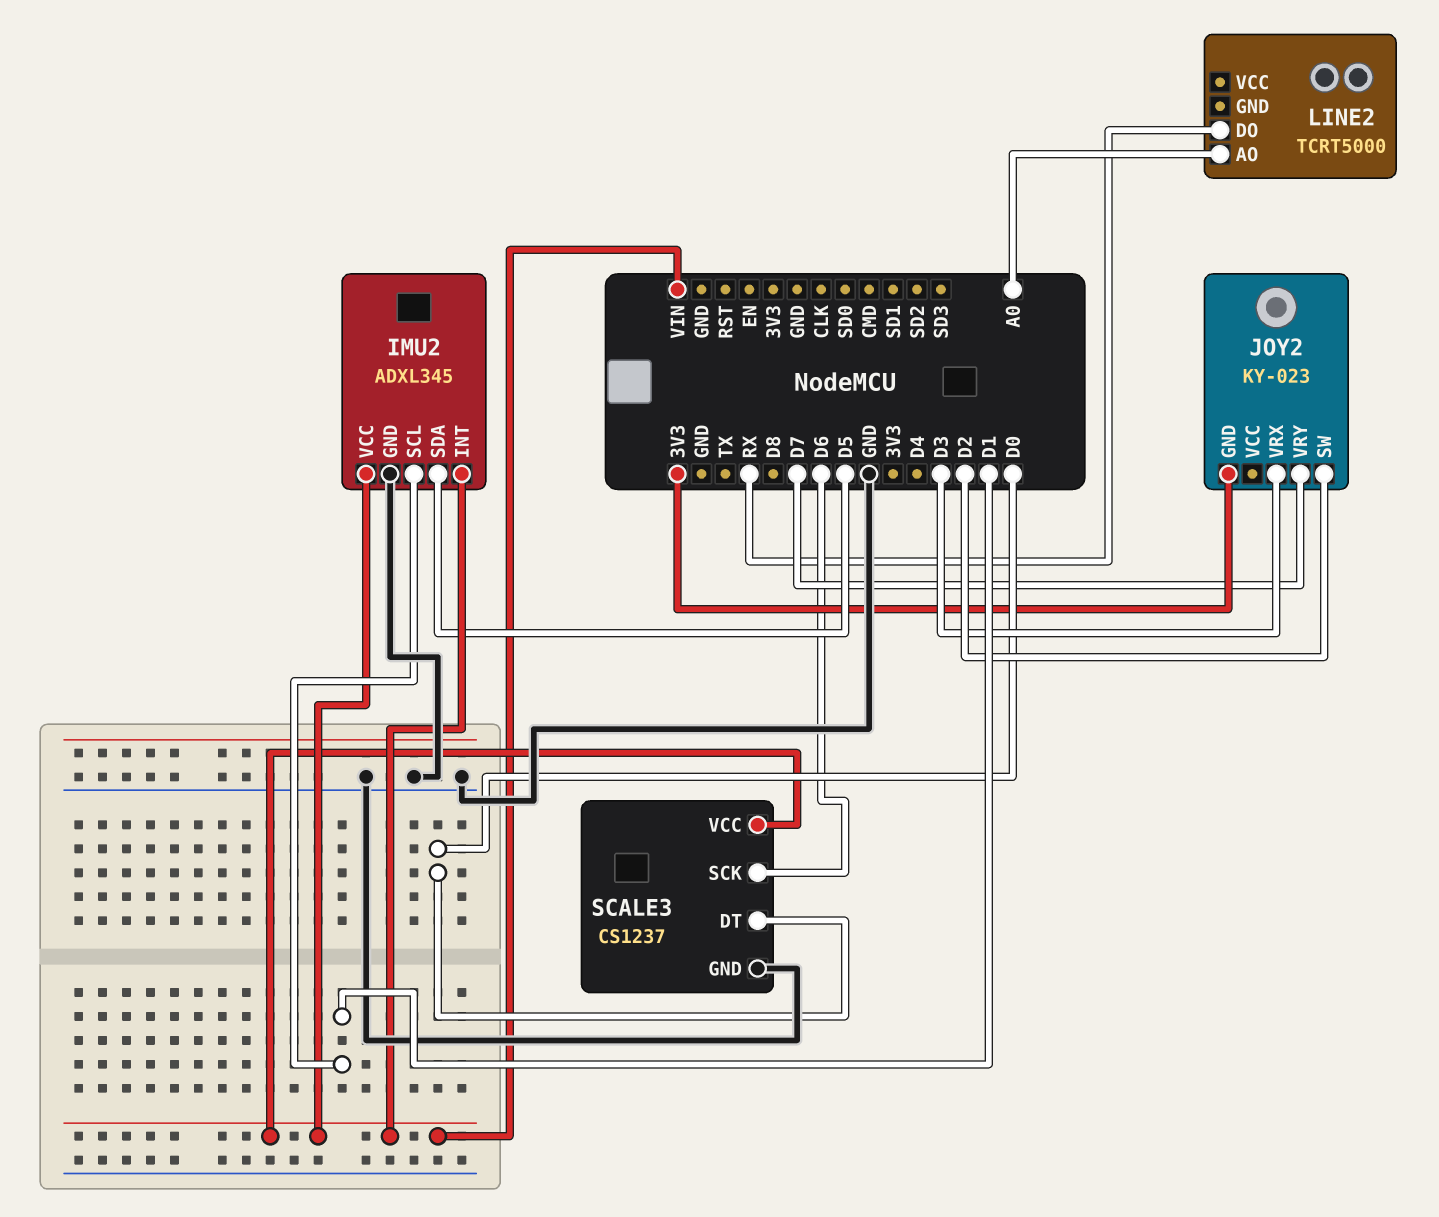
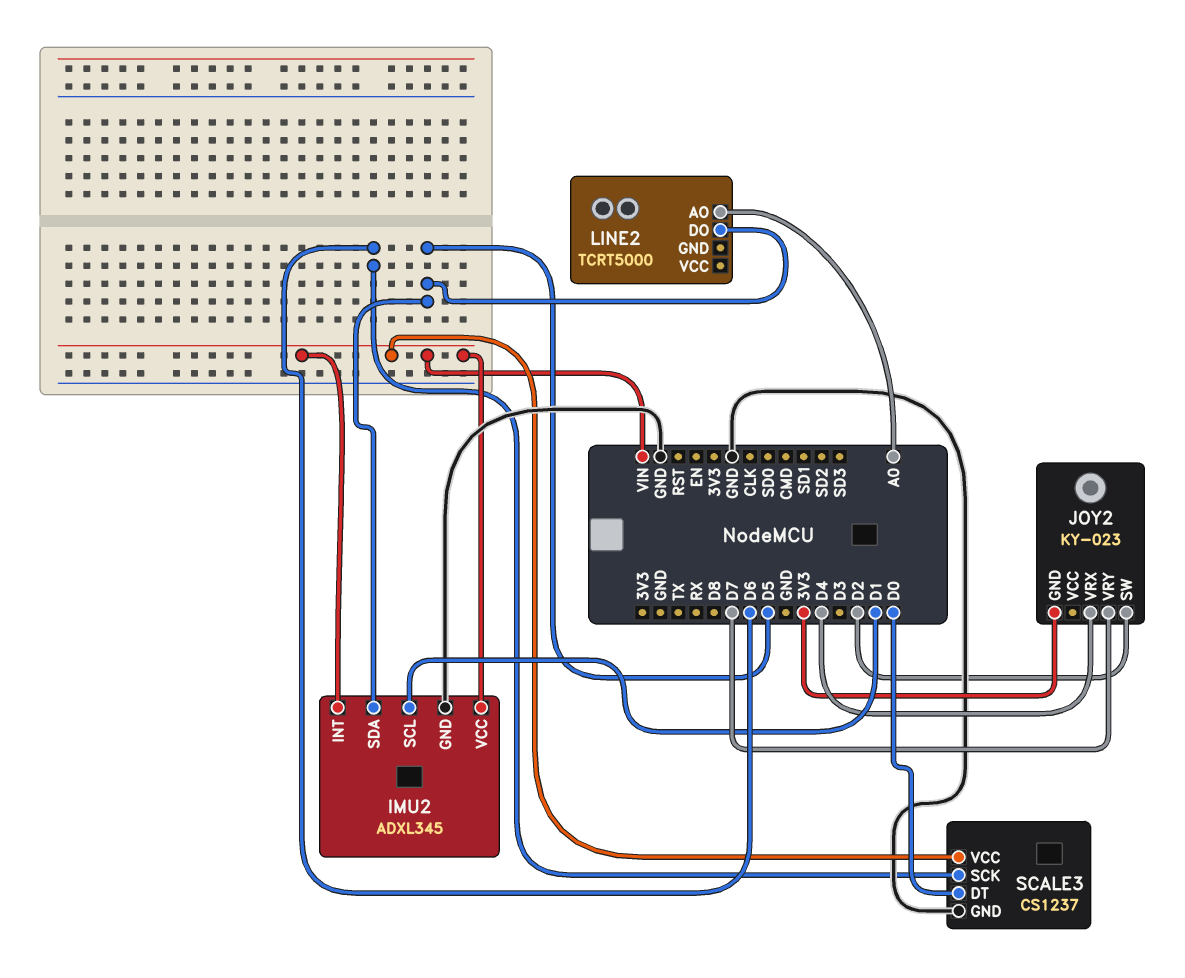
JOY2 pin VRX: D3 -> D4
LINE2 pin DO: RX -> D5

